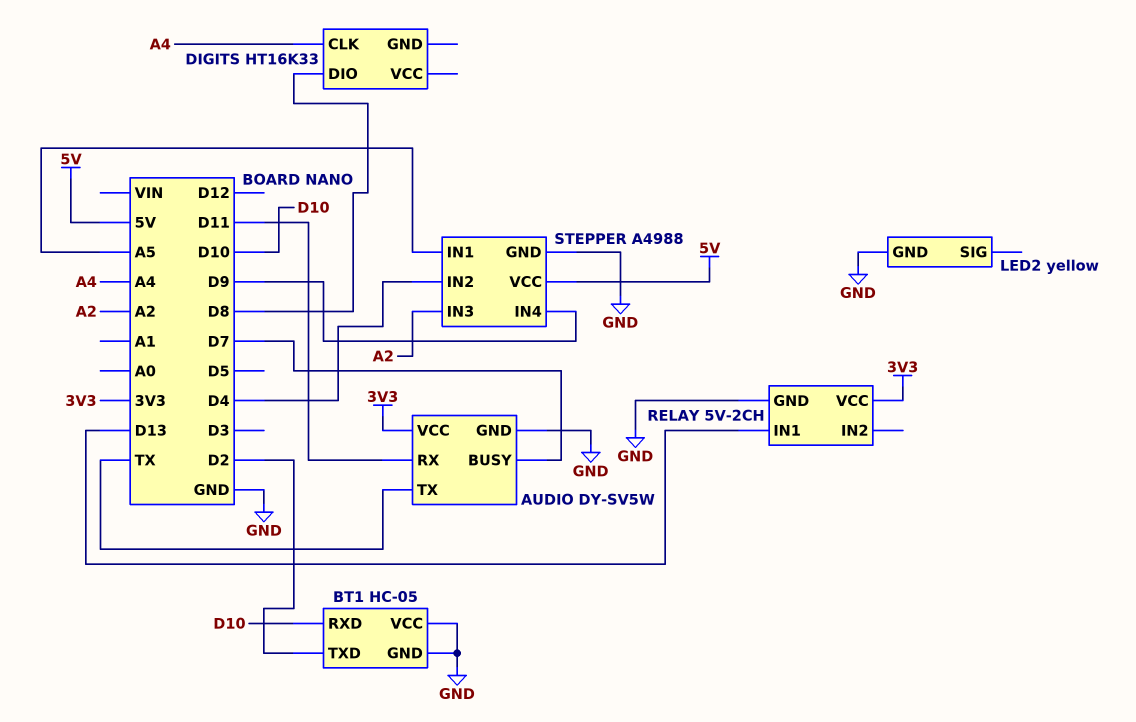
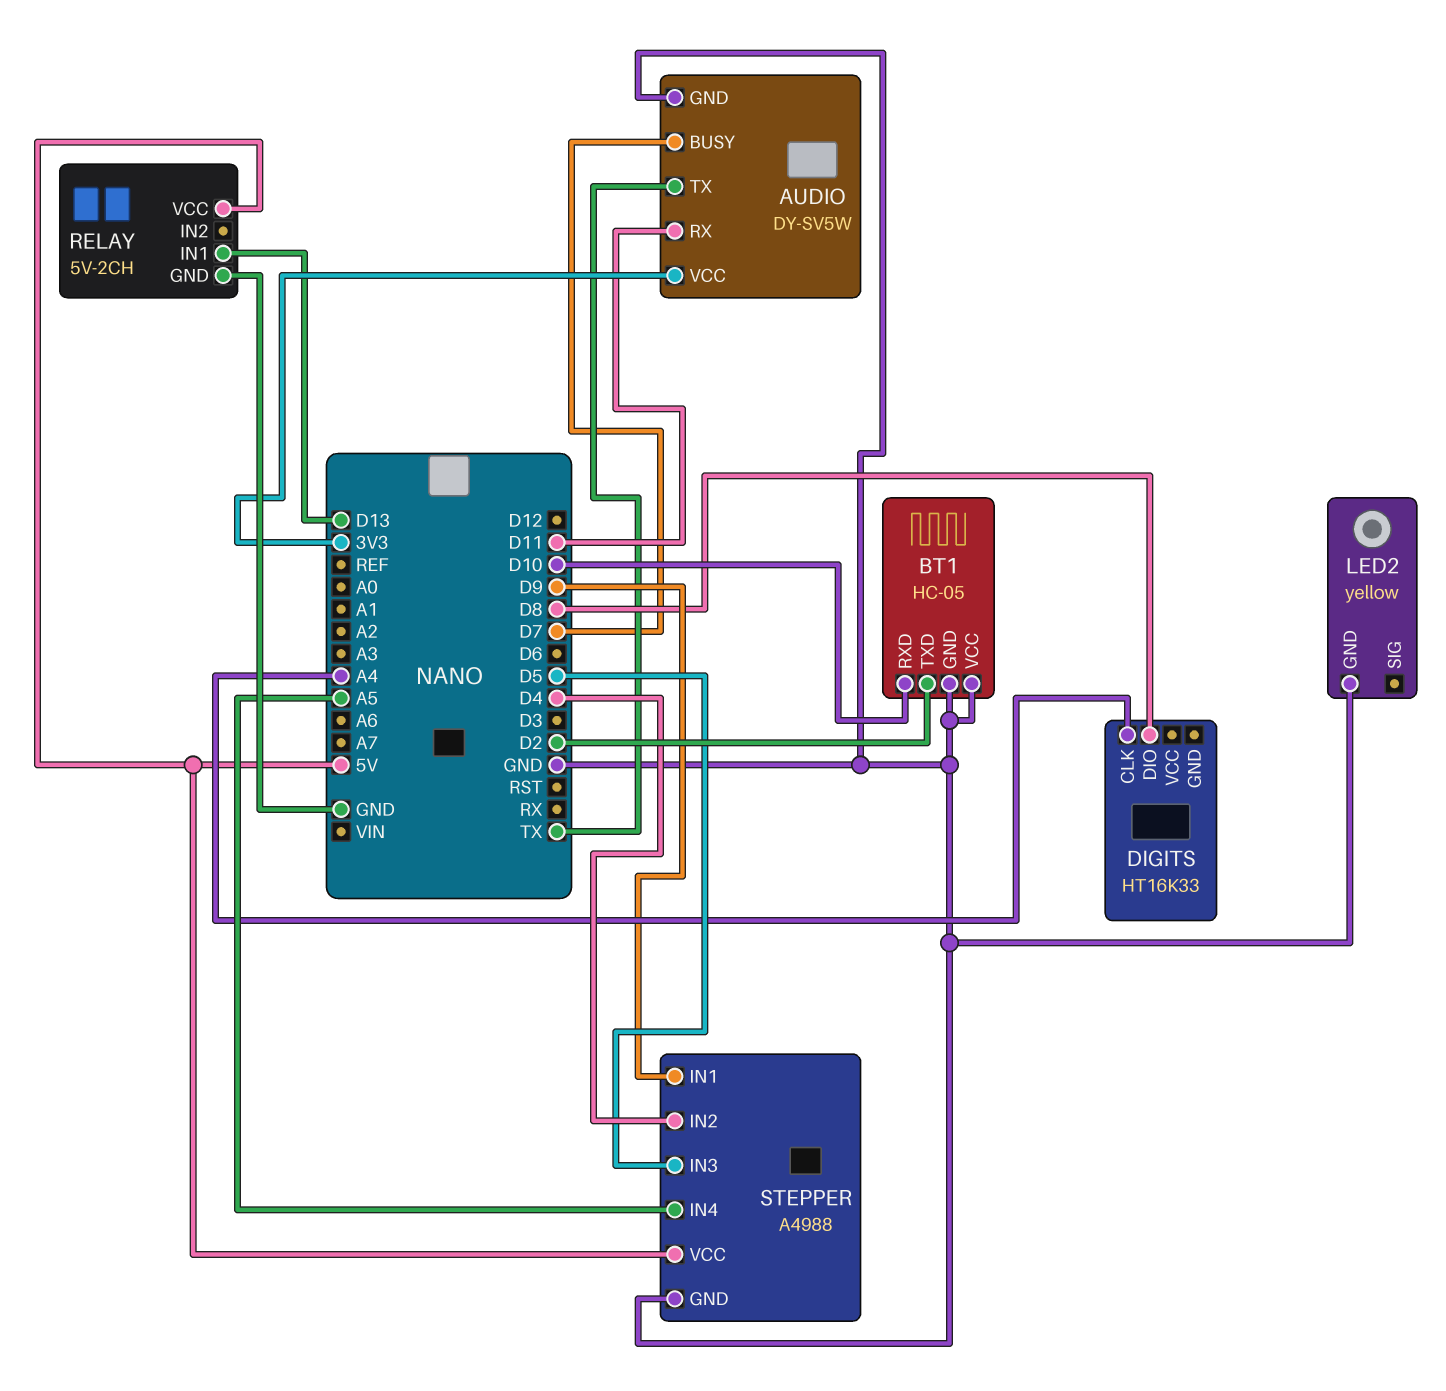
RELAY pin VCC: 3V3 -> 5V
STEPPER pin IN1: A5 -> D9
STEPPER pin IN3: A2 -> D5
STEPPER pin IN4: D9 -> A5

